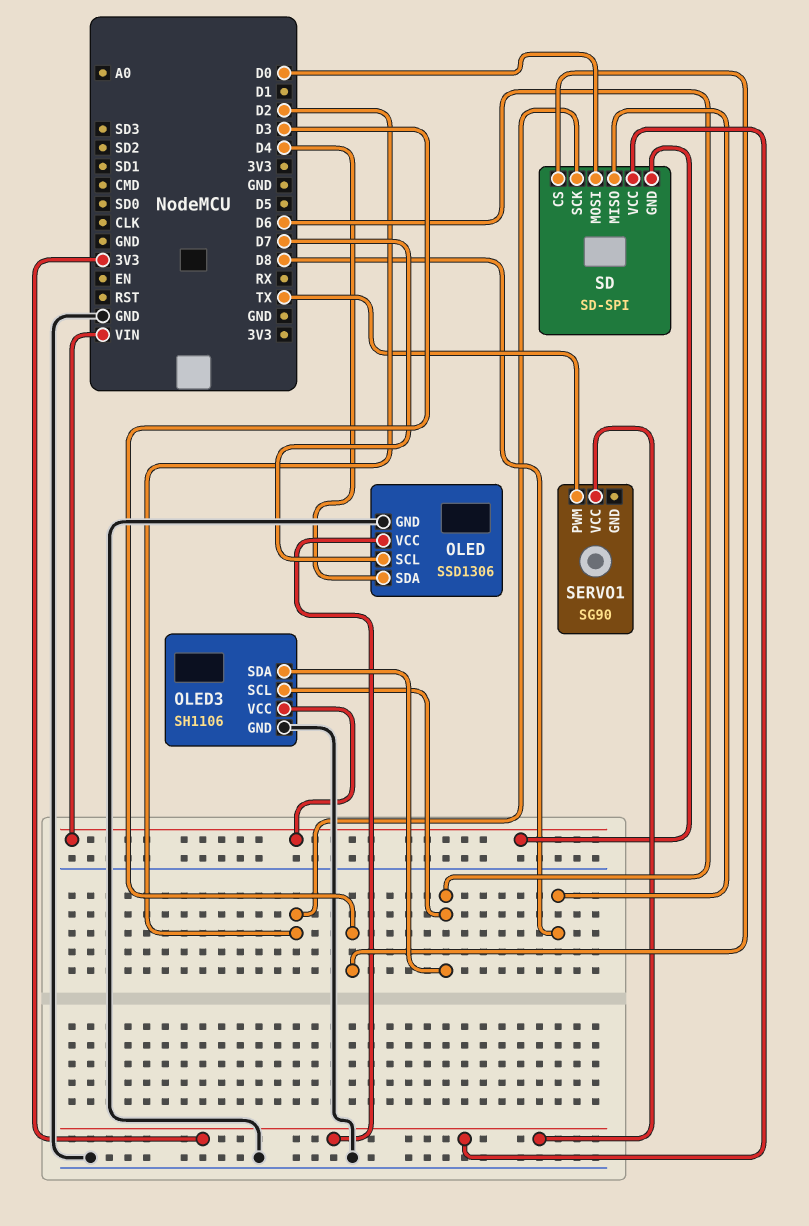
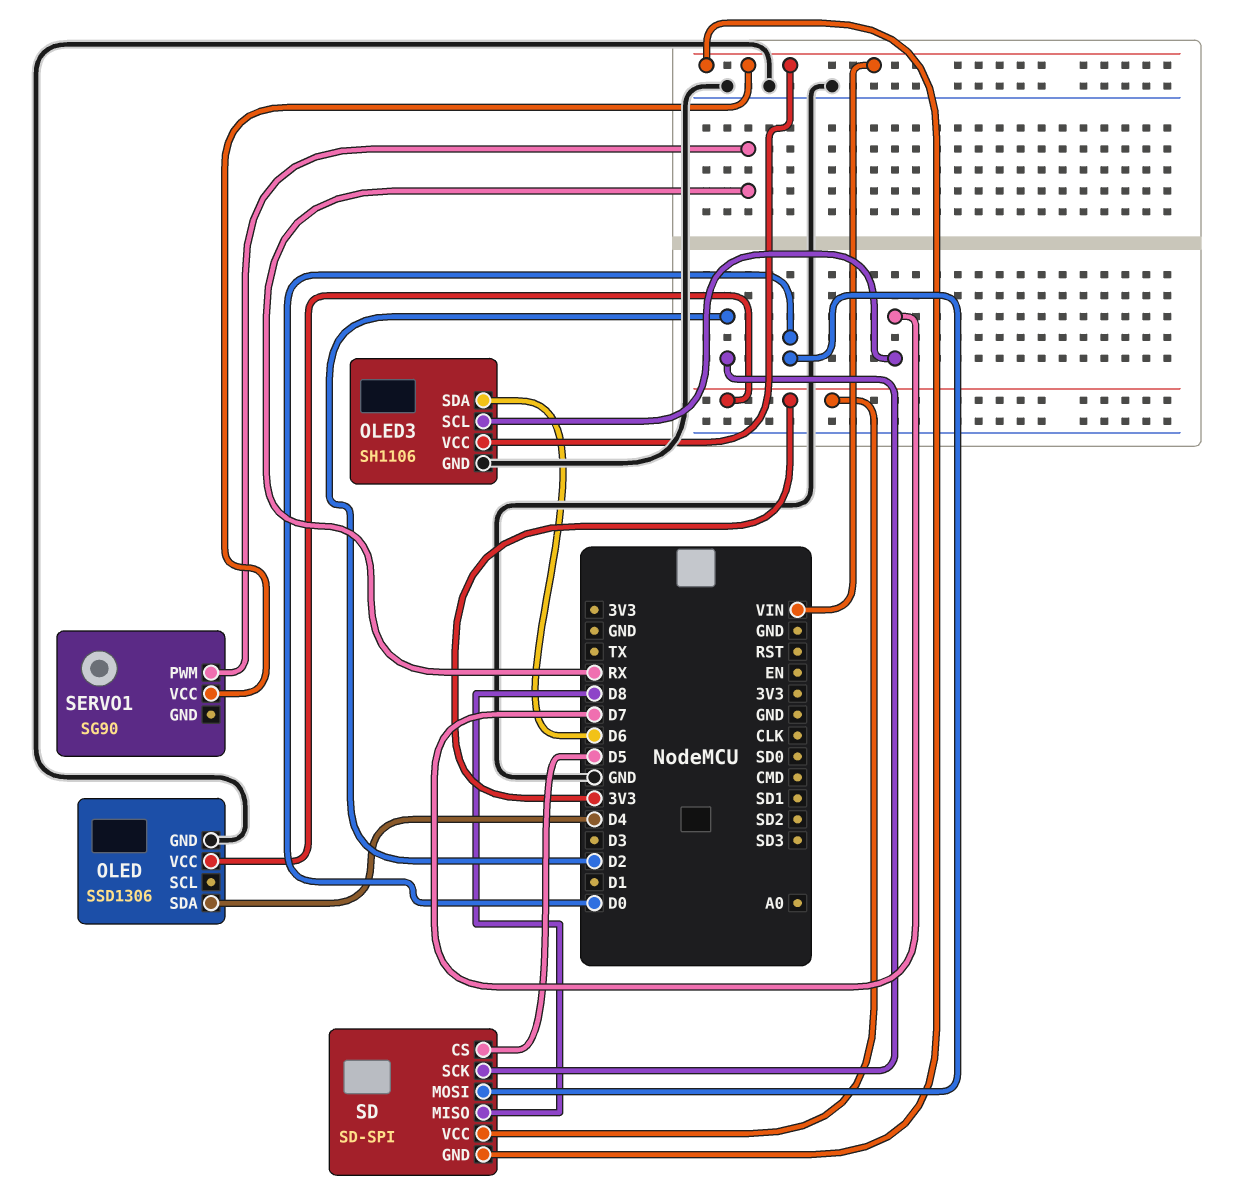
OLED pin SCL: D7 -> none
OLED3 pin SCL: D6 -> D7
SD pin CS: D3 -> D5
SERVO1 pin PWM: TX -> RX
SERVO1 pin VCC: 3V3 -> VIN

